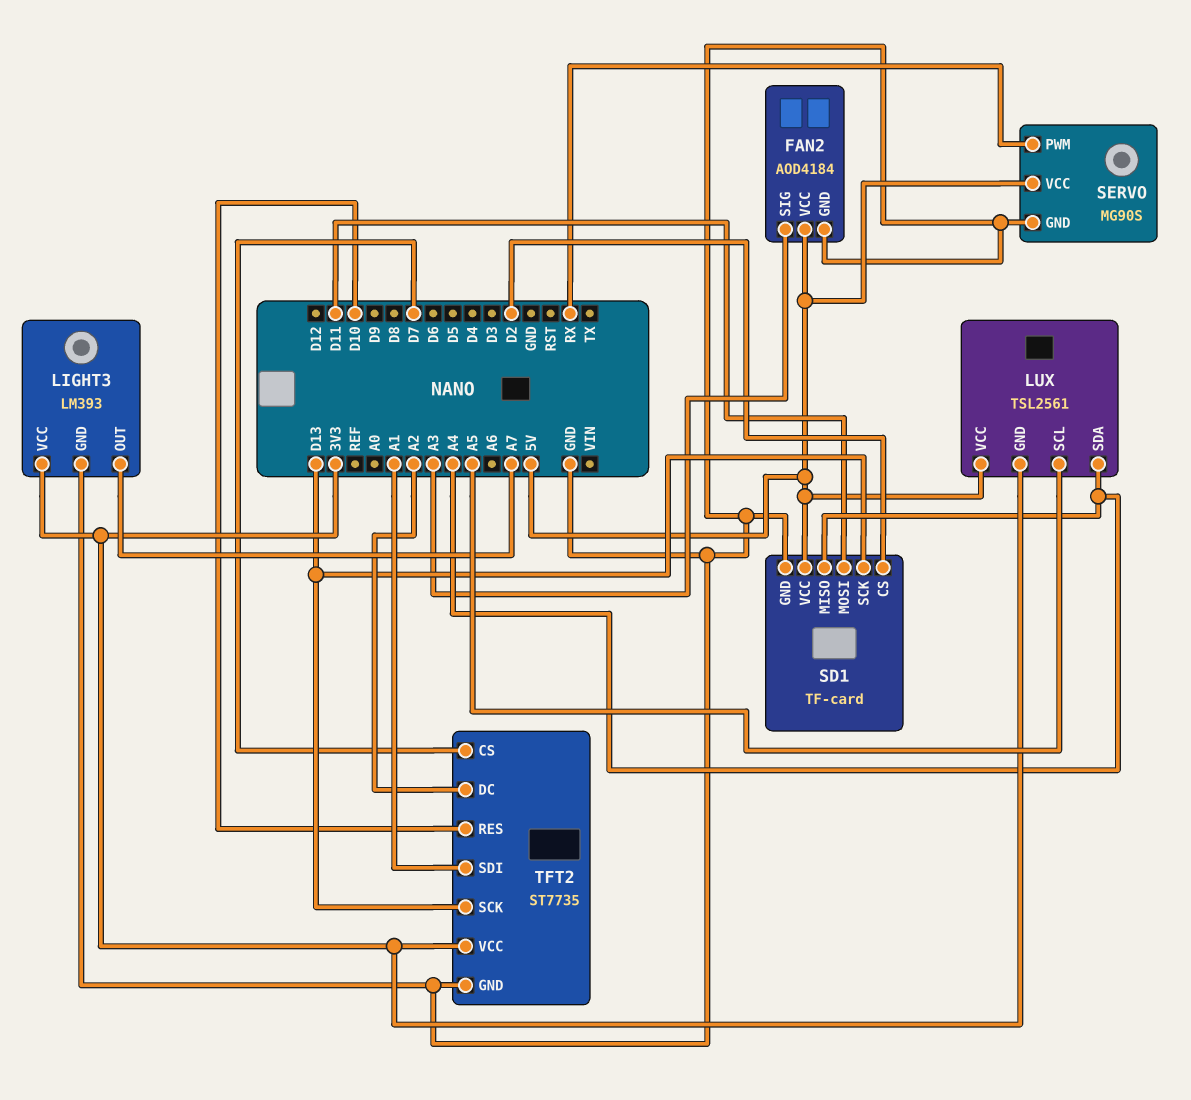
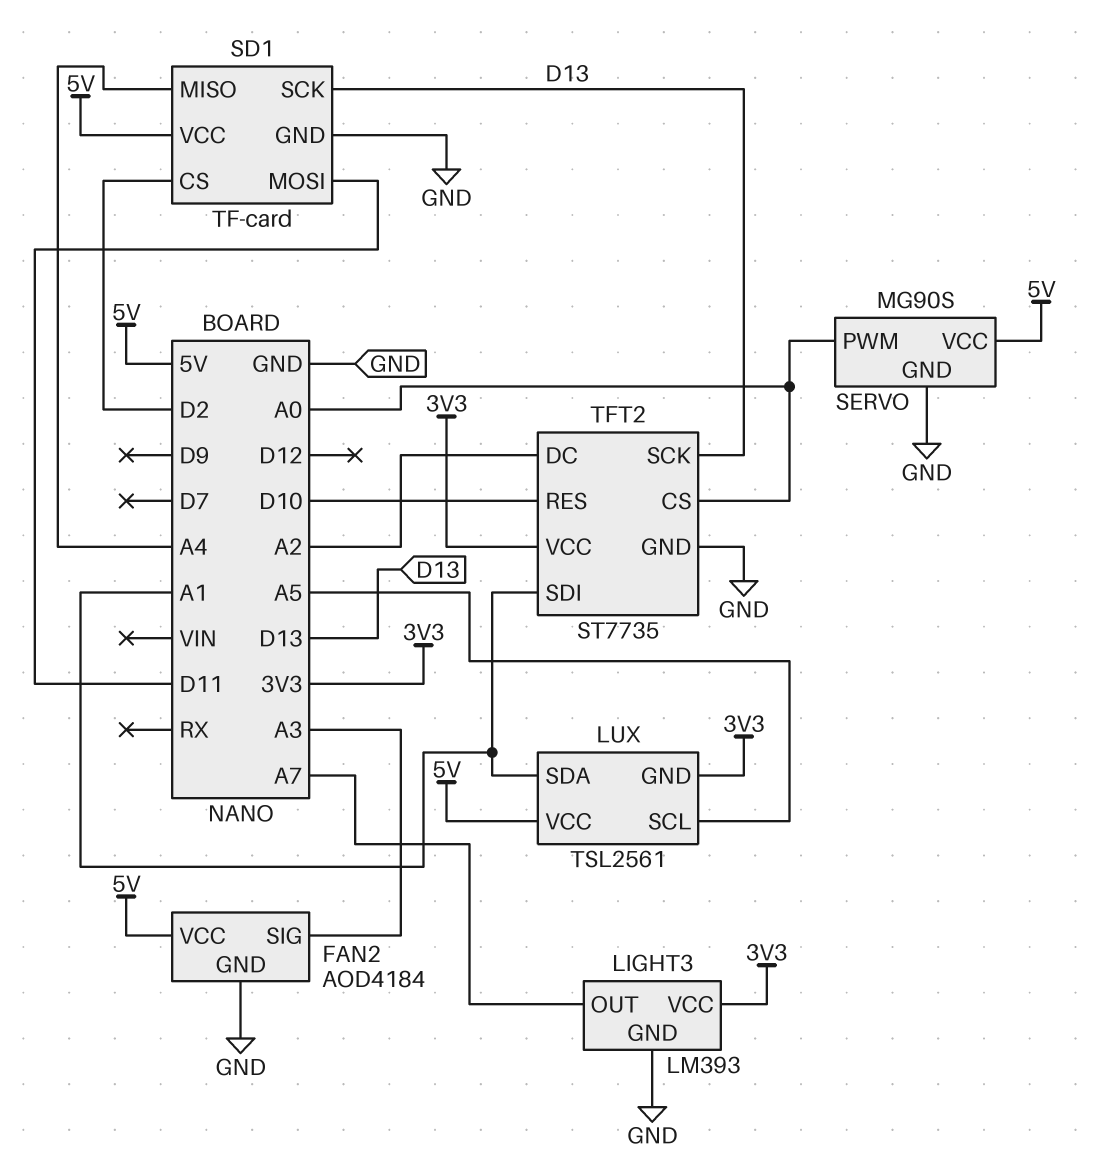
LUX pin SDA: A4 -> A1
SERVO pin PWM: RX -> A0
TFT2 pin CS: D7 -> A0

